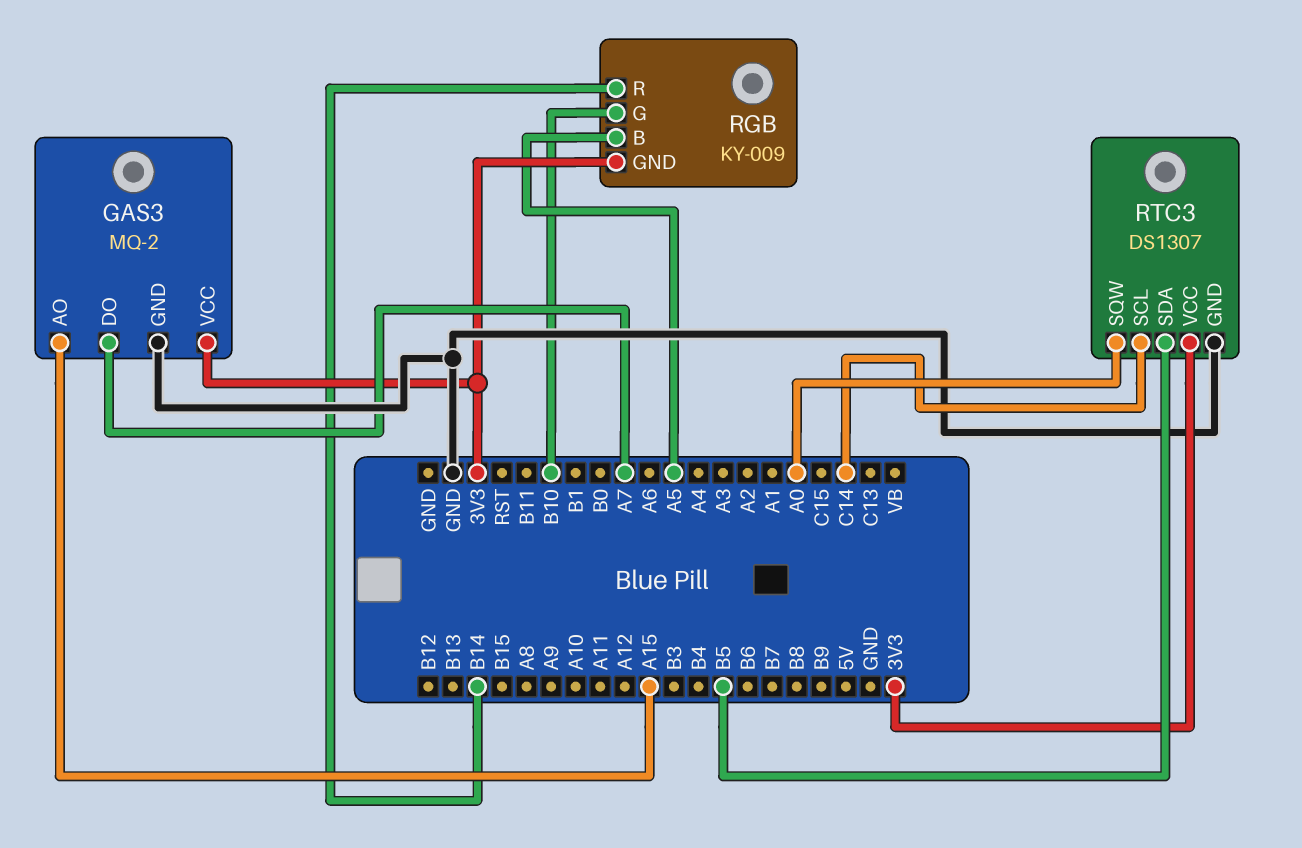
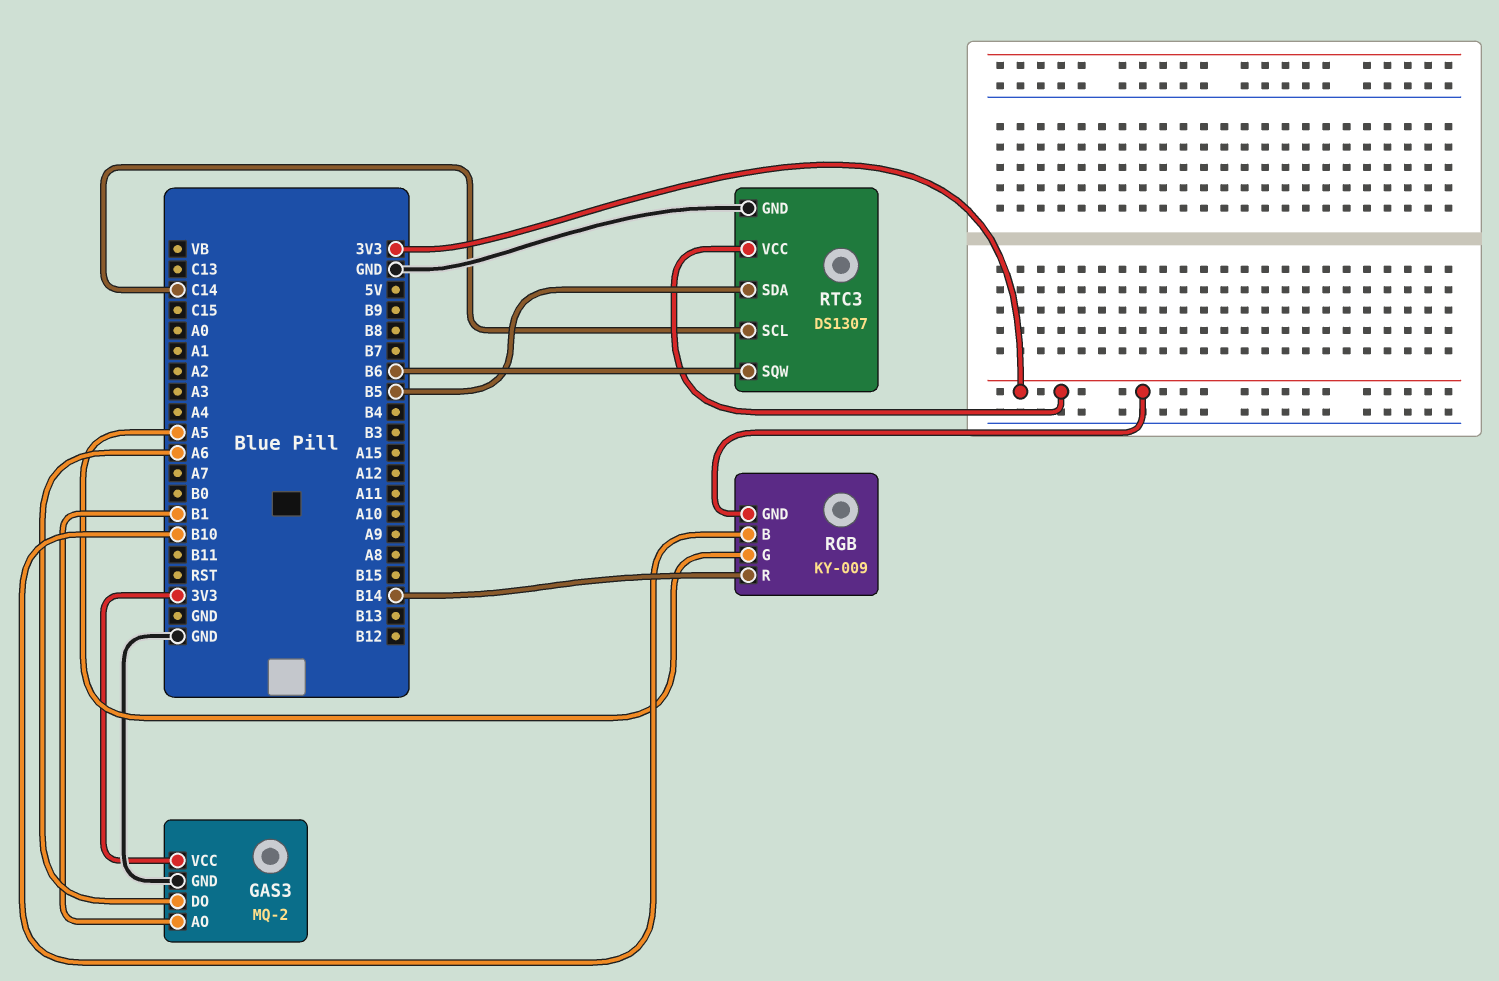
GAS3 pin AO: A15 -> B1
GAS3 pin DO: A7 -> A6
RGB pin B: A5 -> B10
RGB pin G: B10 -> A5
RTC3 pin SQW: A0 -> B6

